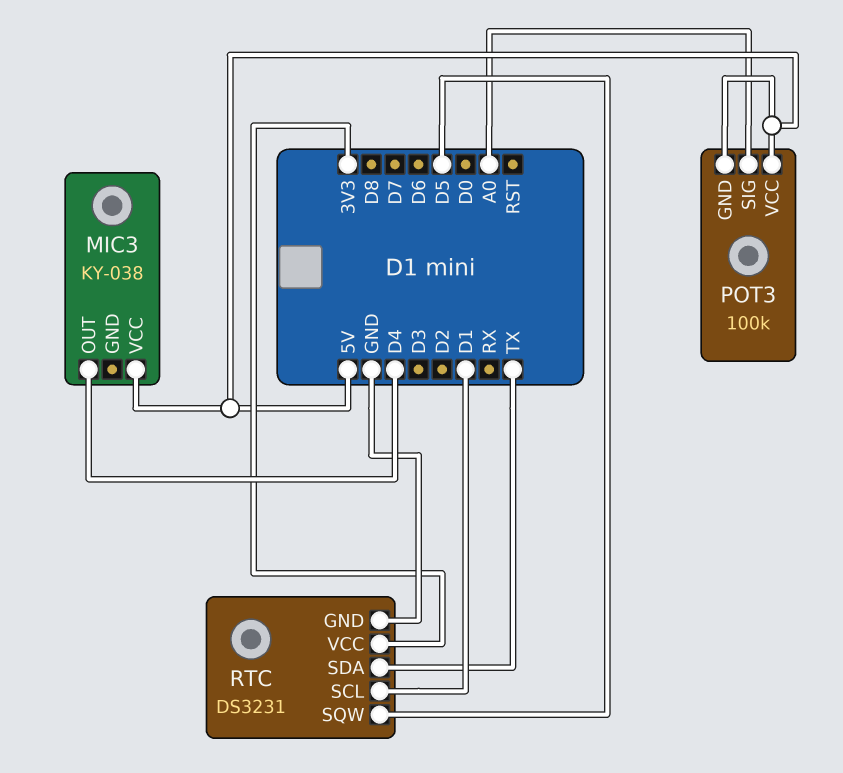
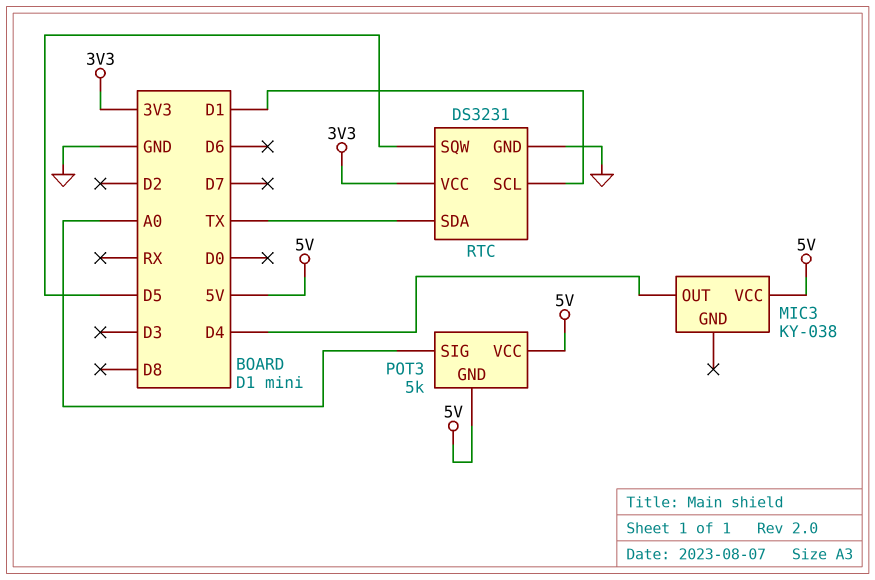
POT3: 100k -> 5k

